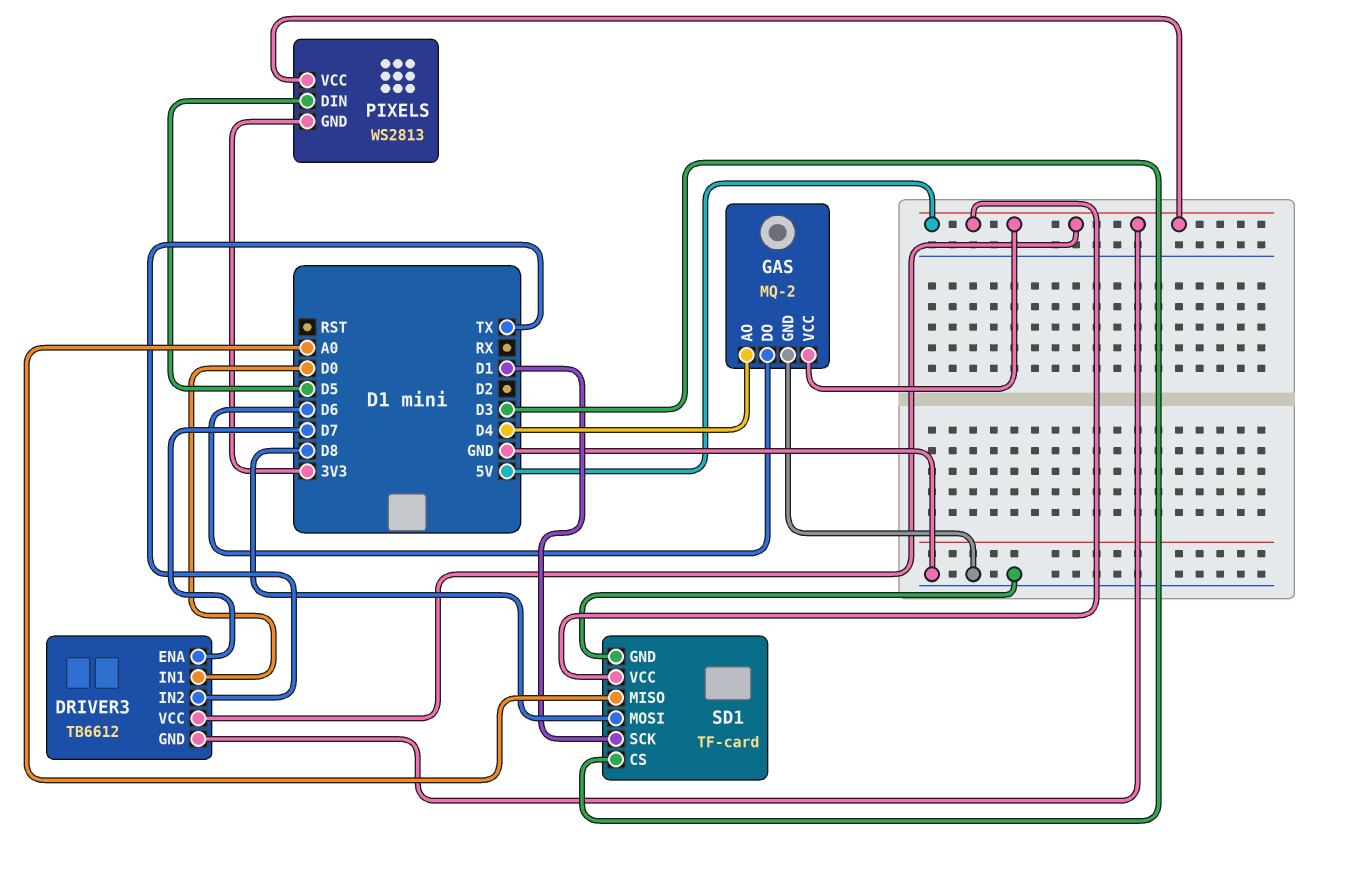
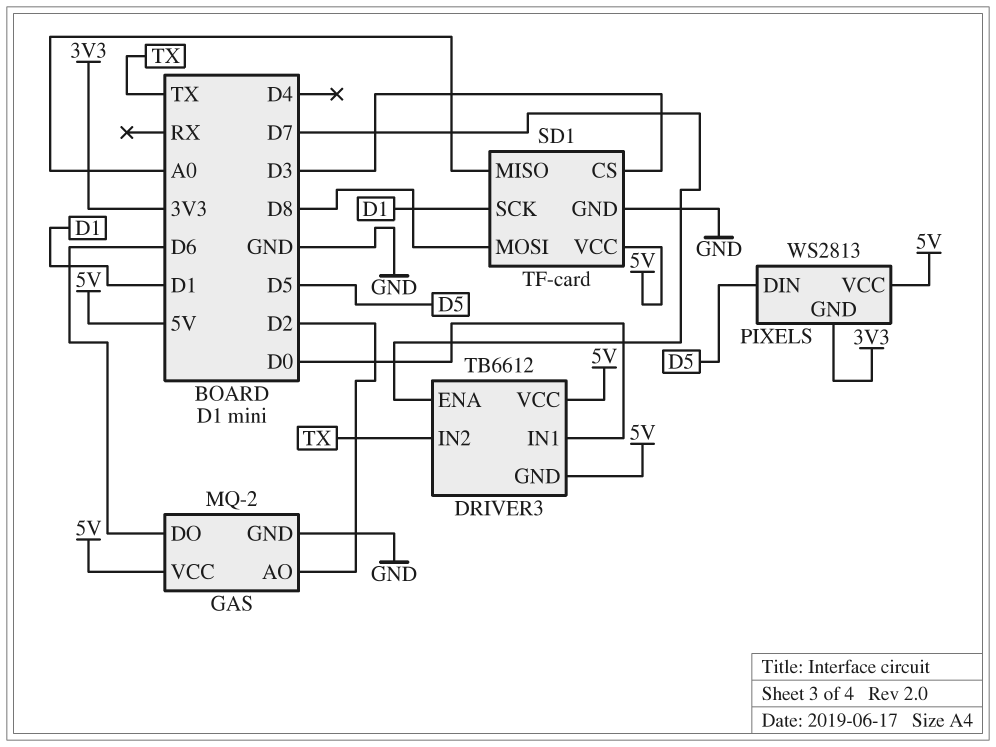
GAS pin AO: D4 -> D2

